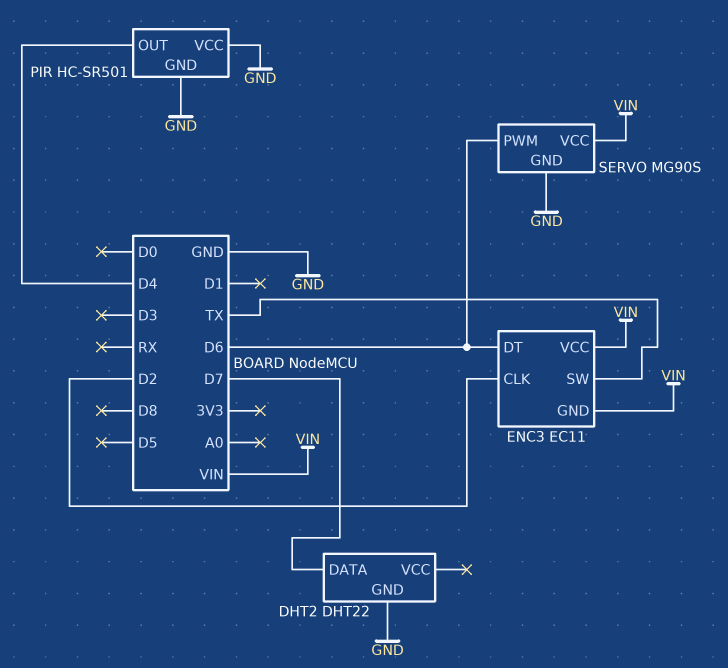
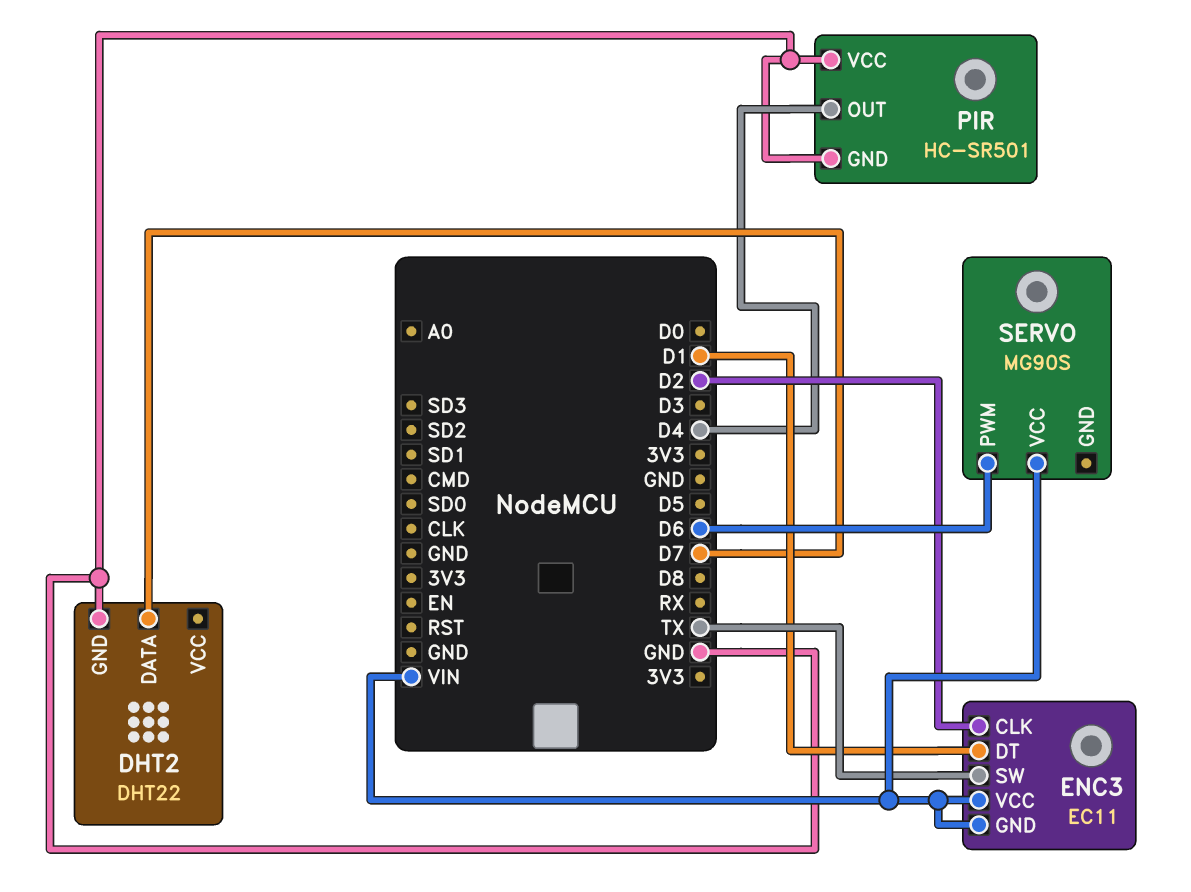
ENC3 pin DT: D6 -> D1
SERVO pin GND: GND -> none

